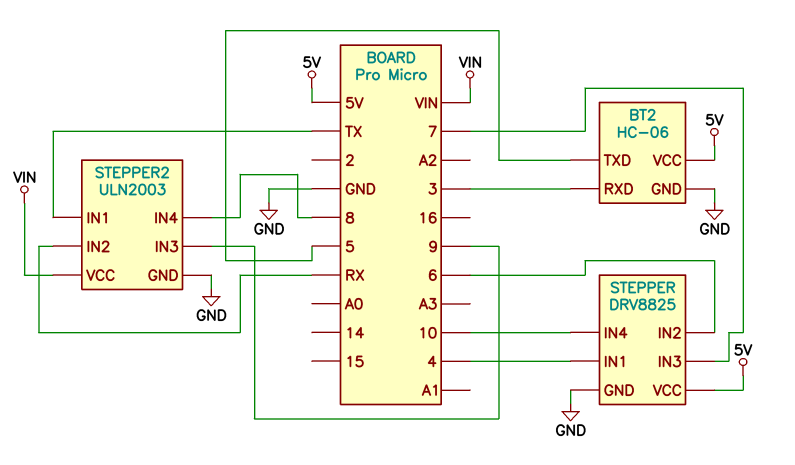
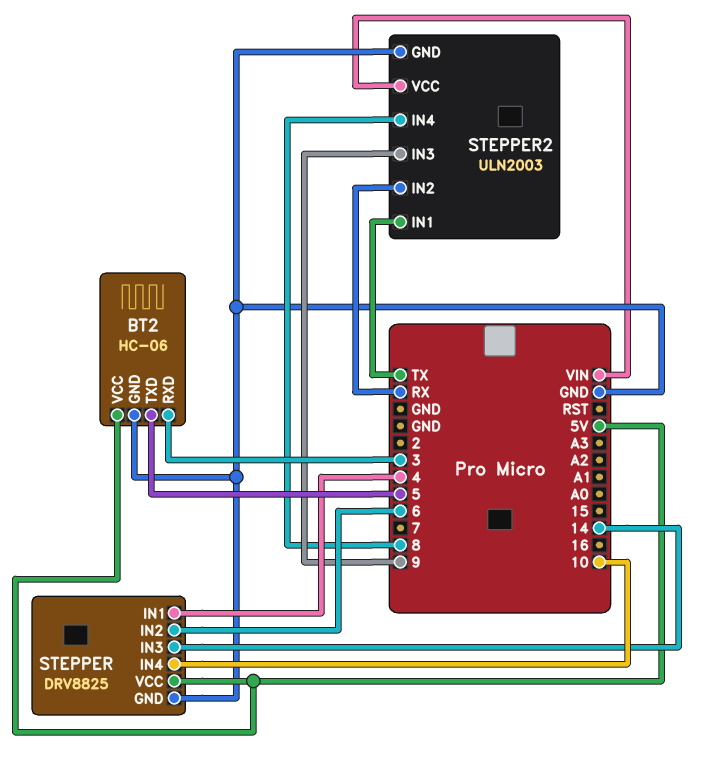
STEPPER pin IN3: 7 -> 14

